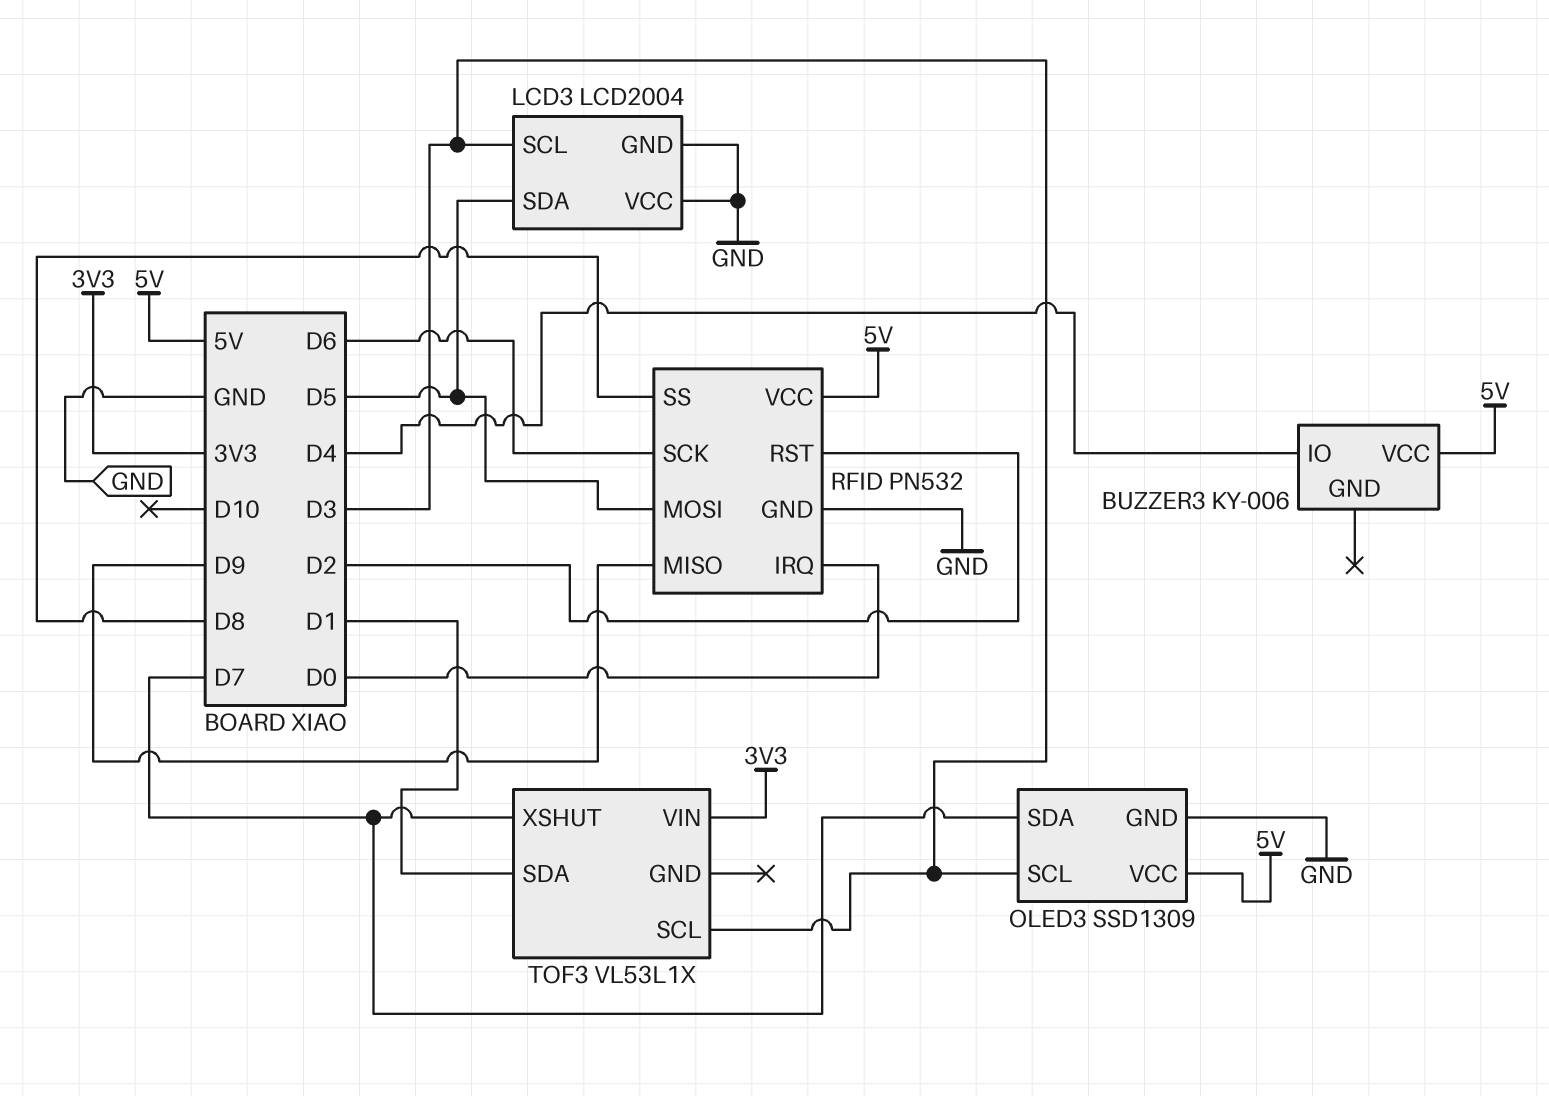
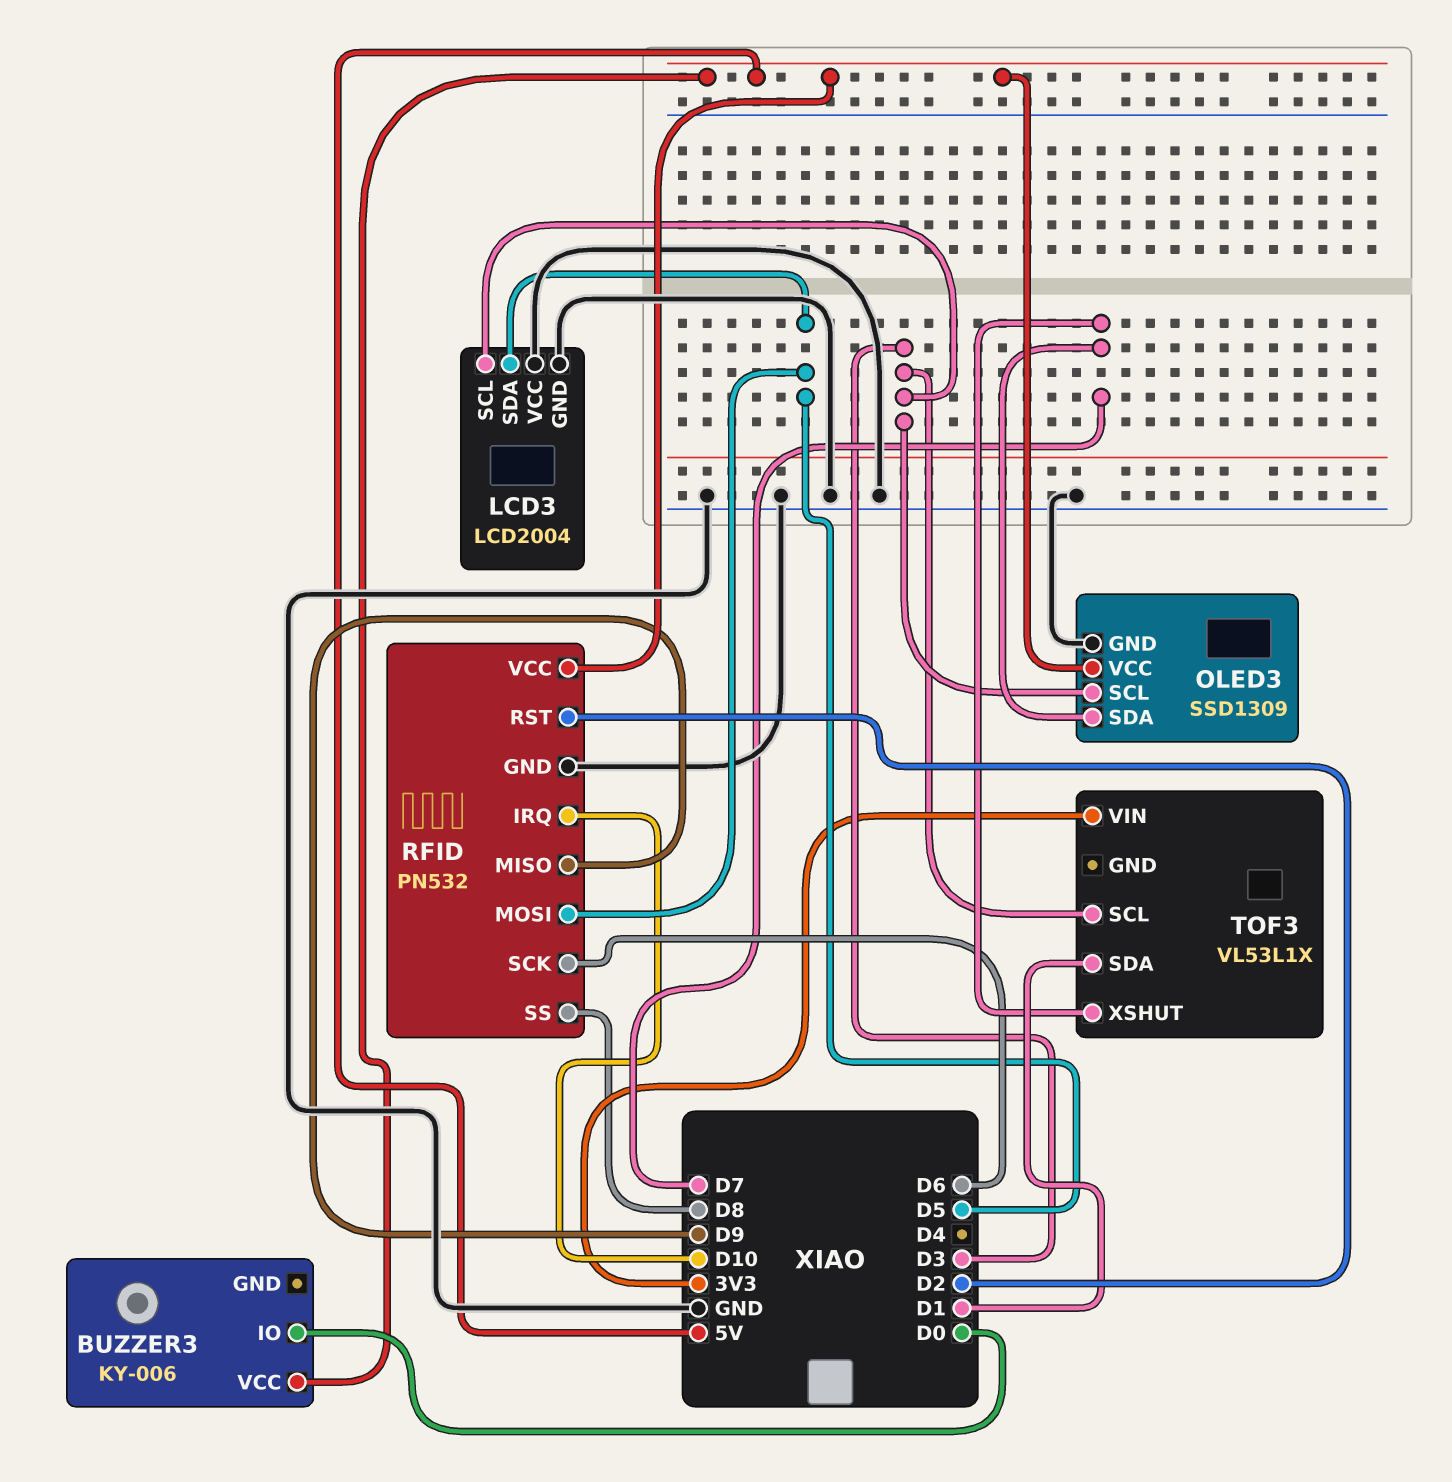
BUZZER3 pin IO: D4 -> D0
RFID pin IRQ: D0 -> D10

